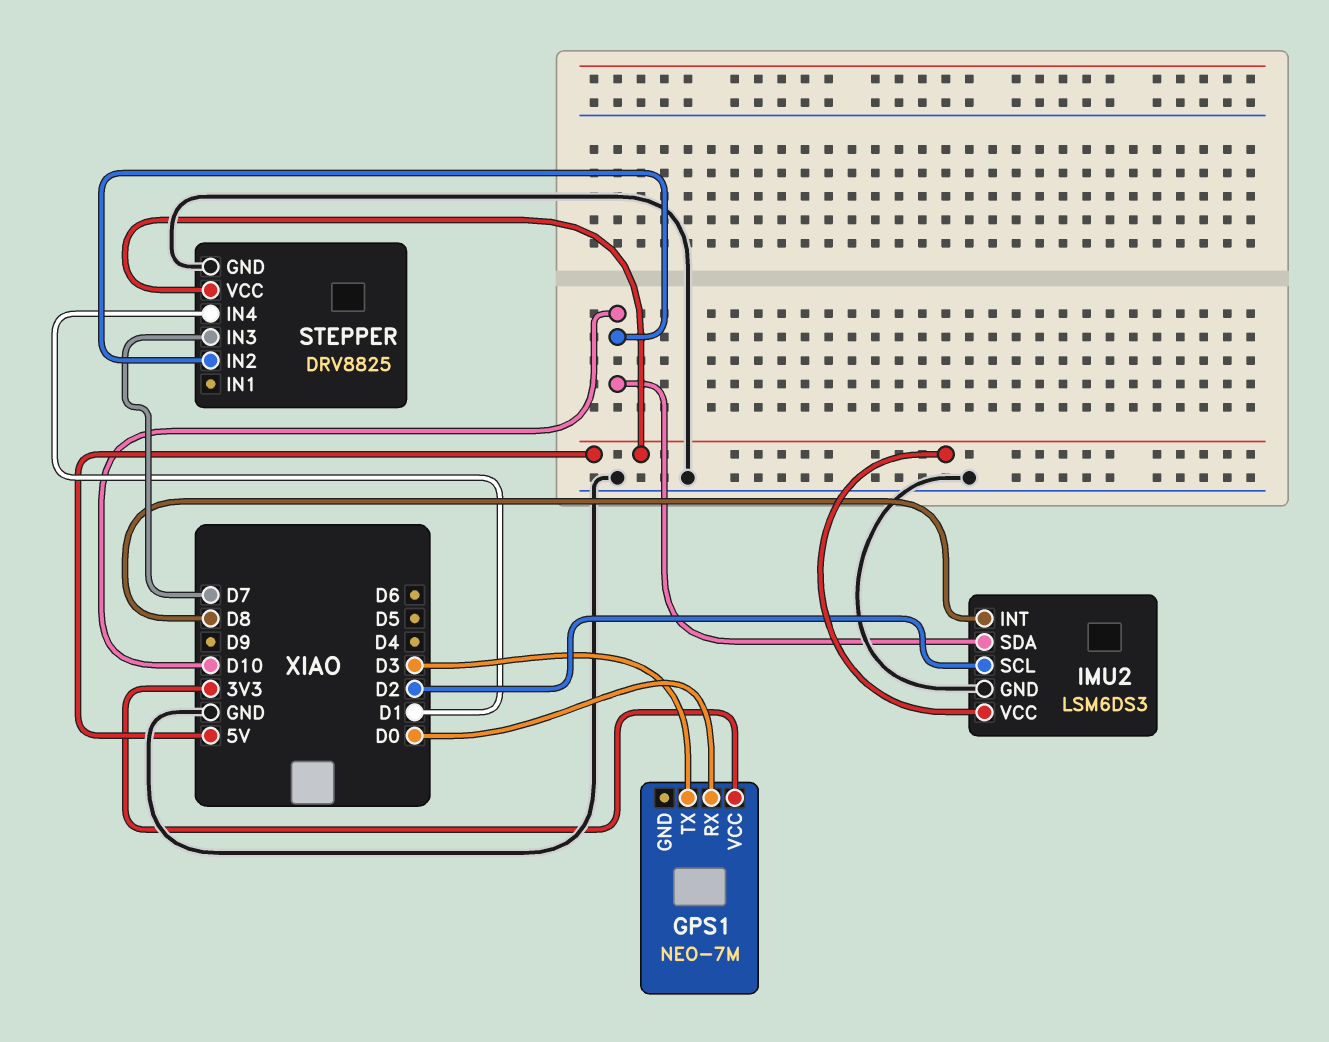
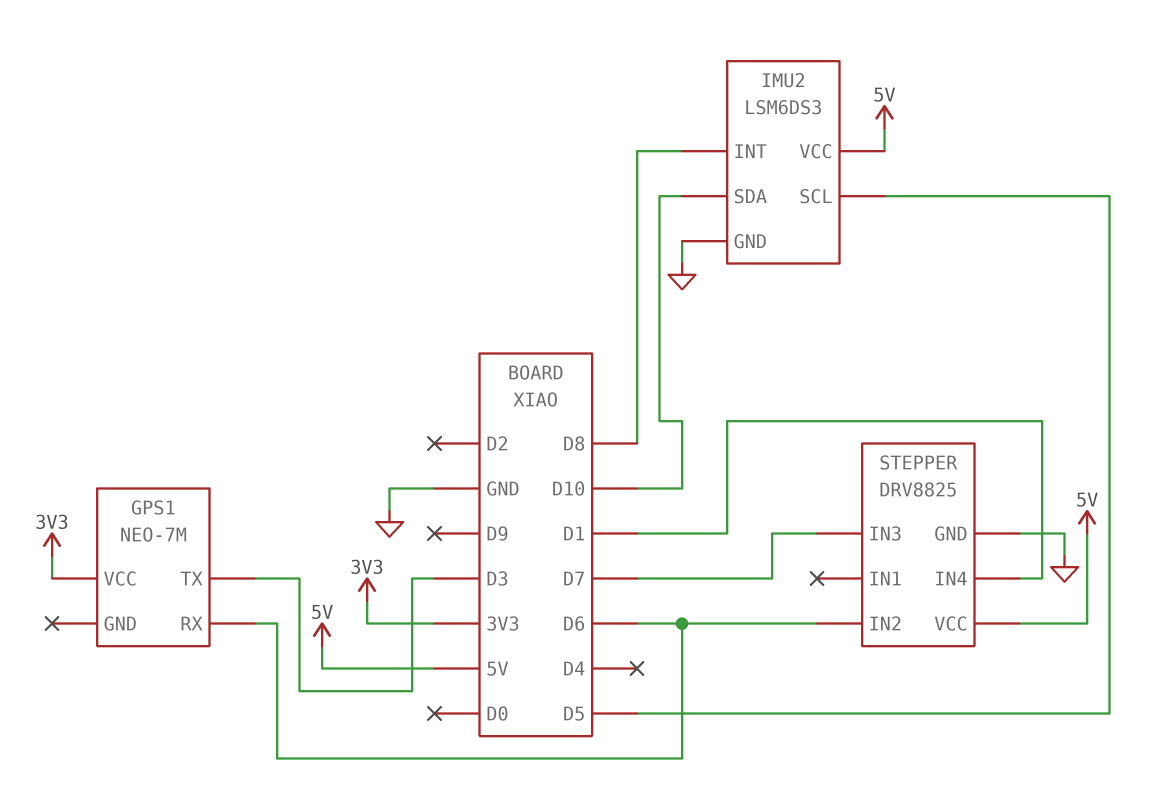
GPS1 pin RX: D0 -> D6
IMU2 pin SCL: D2 -> D5
STEPPER pin IN2: D10 -> D6

